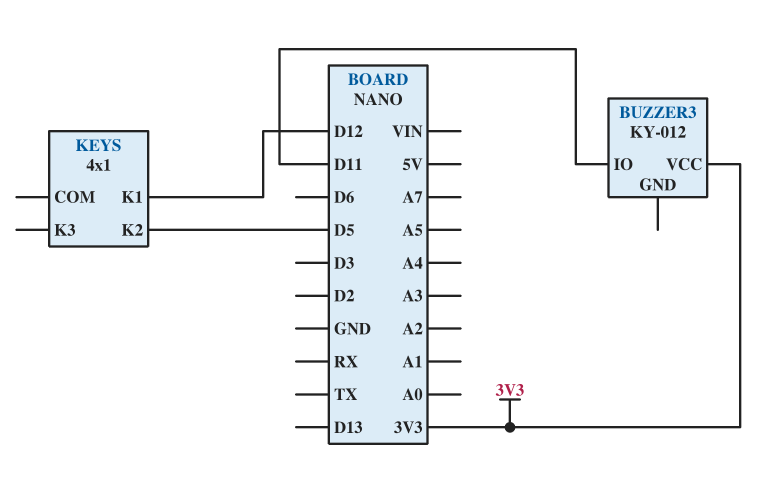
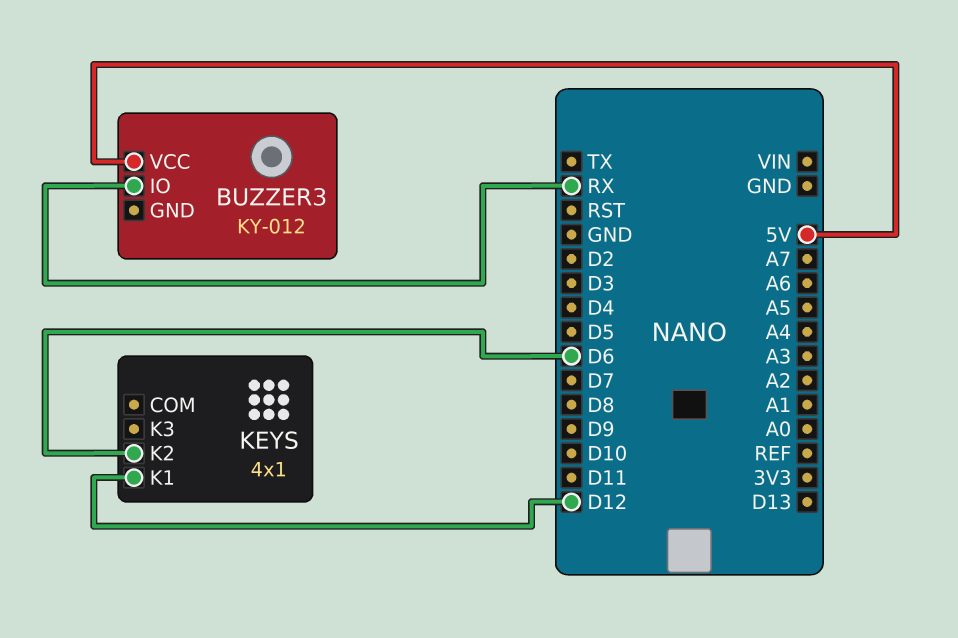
BUZZER3 pin IO: D11 -> RX
BUZZER3 pin VCC: 3V3 -> 5V
KEYS pin K2: D5 -> D6

